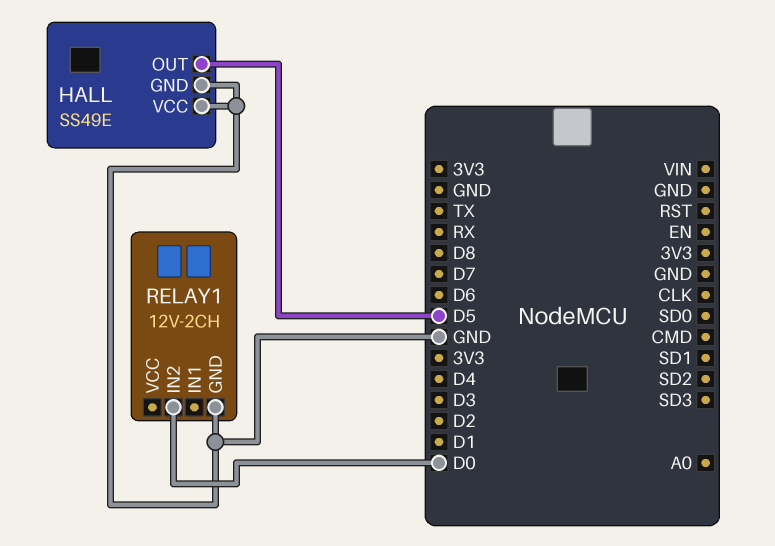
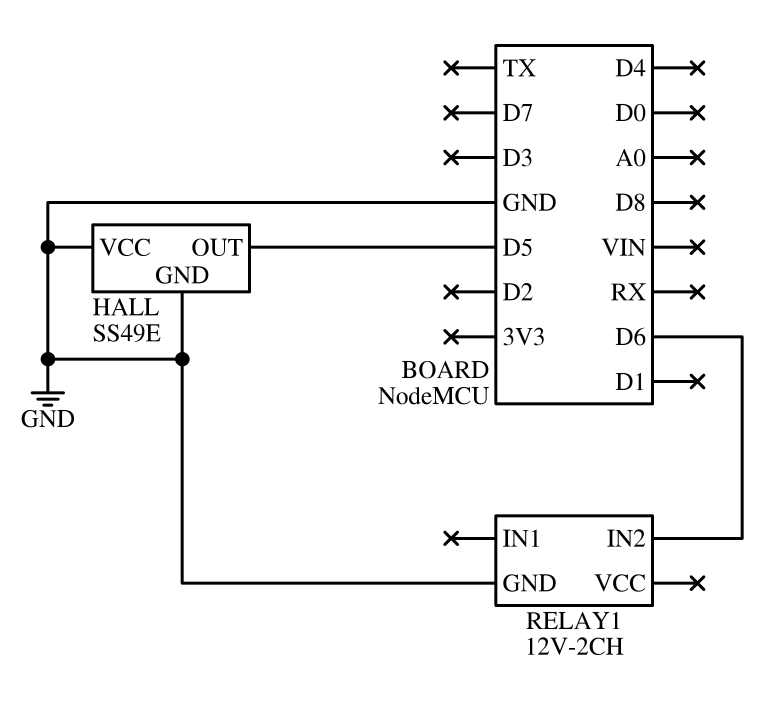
RELAY1 pin IN2: D0 -> D6

